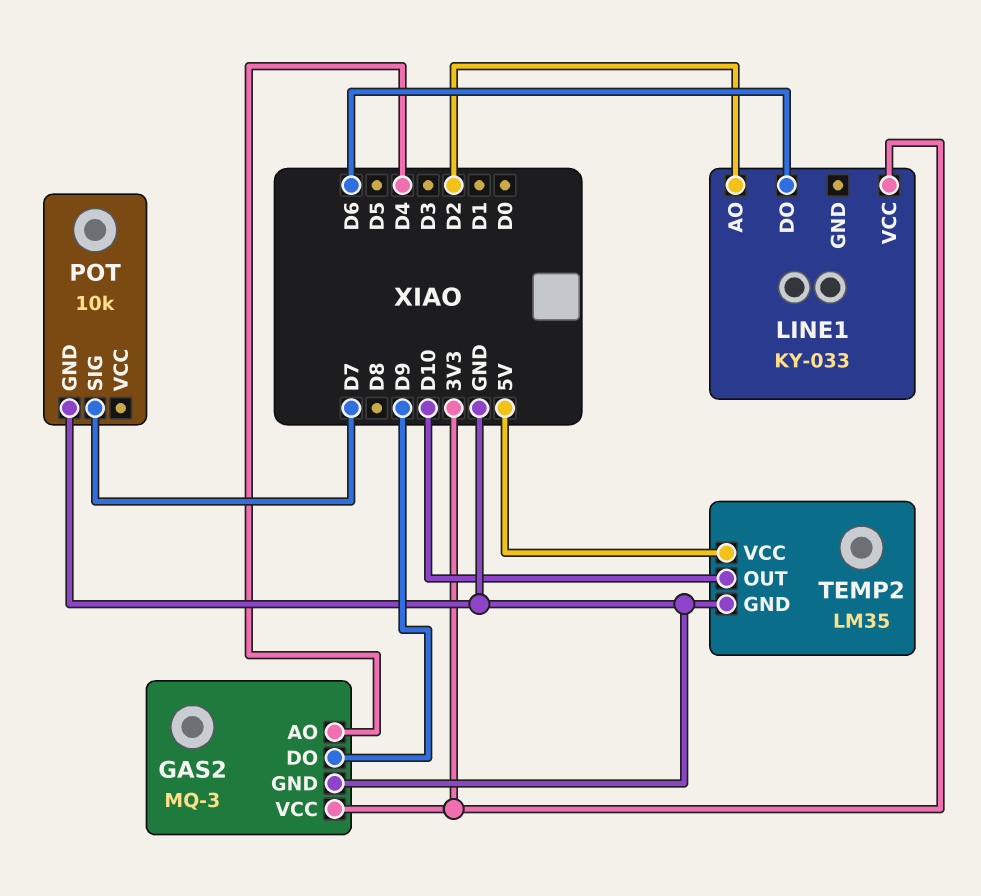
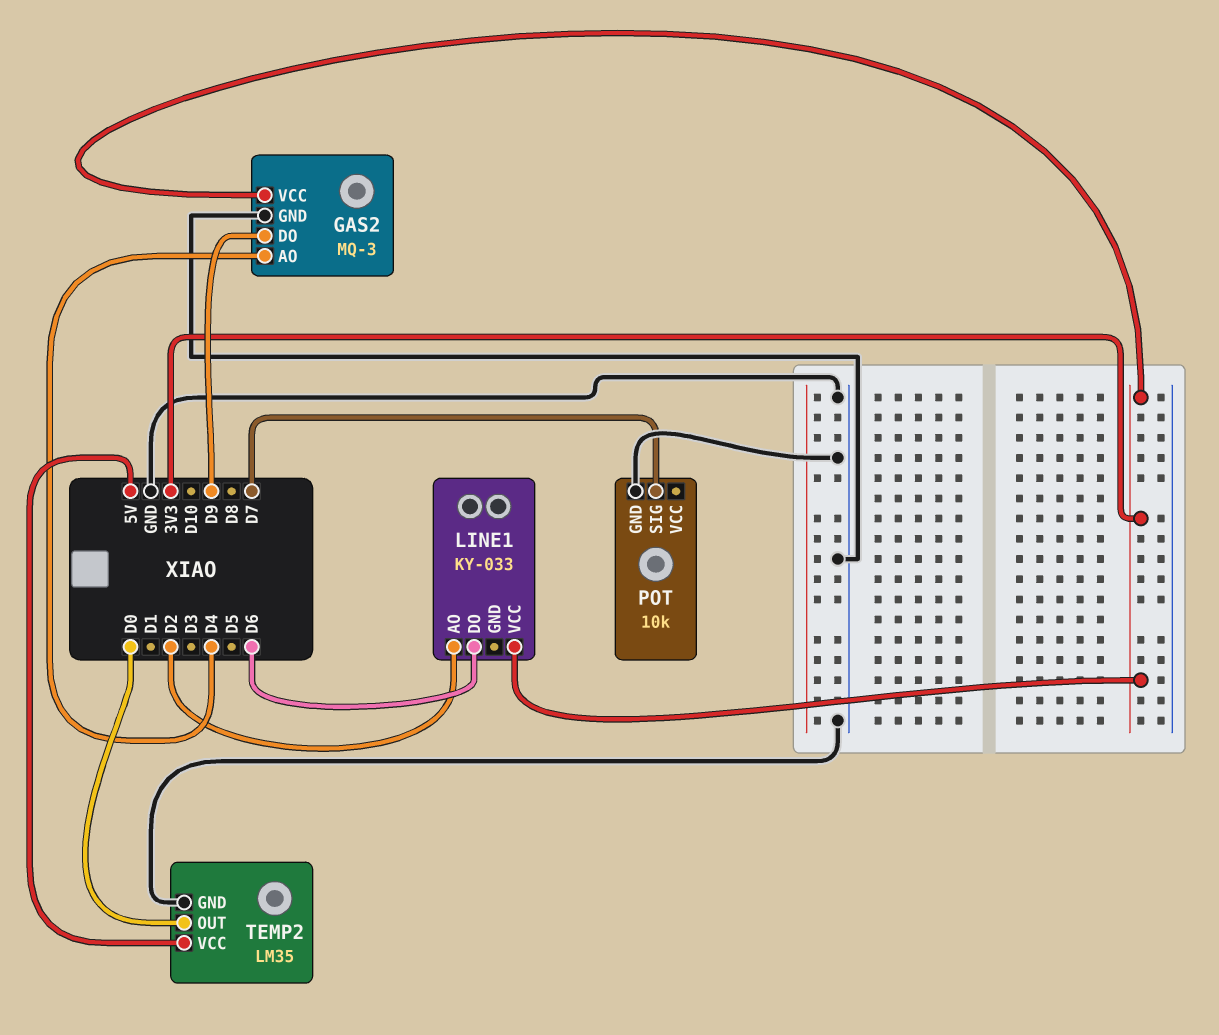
TEMP2 pin OUT: D10 -> D0

